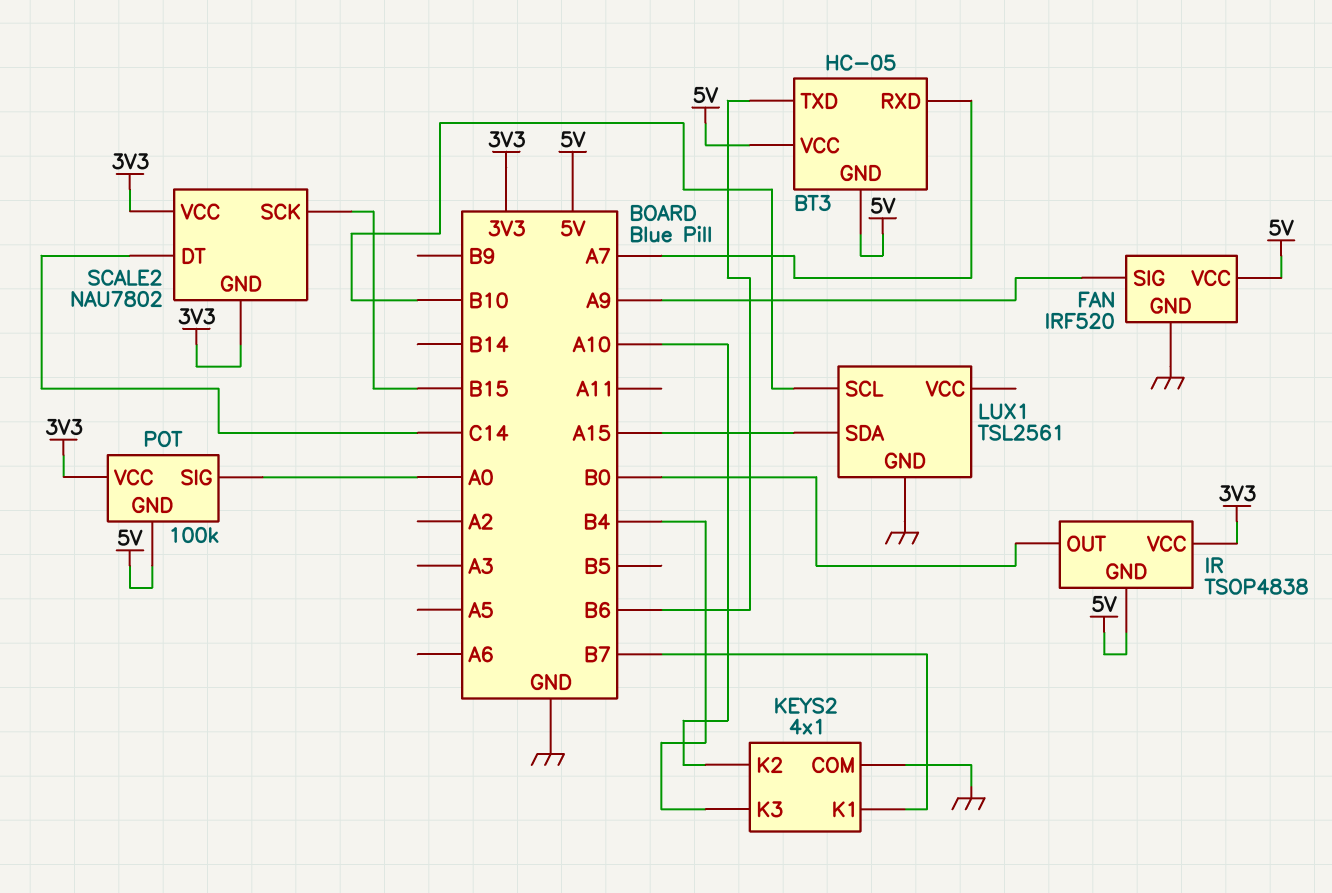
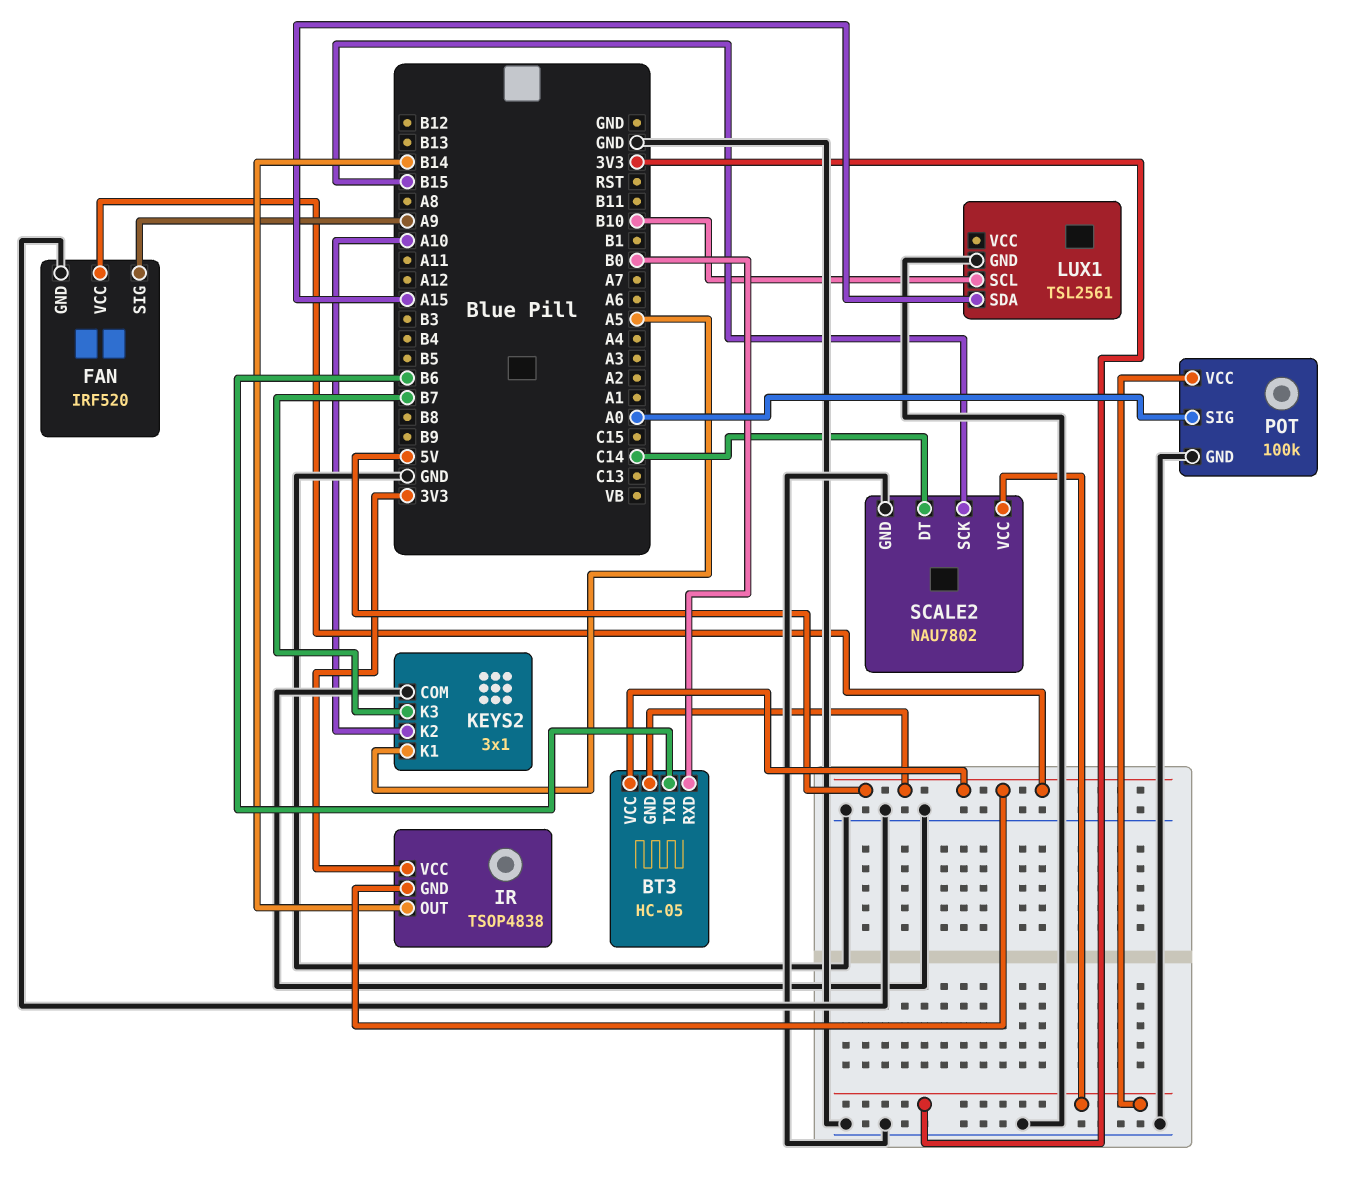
BT3 pin RXD: A7 -> B0
IR pin OUT: B0 -> B14
KEYS2: 4x1 -> 3x1
KEYS2 pin K1: B7 -> A5
KEYS2 pin K3: B4 -> B7
POT pin GND: 5V -> GND
SCALE2 pin GND: 3V3 -> GND

